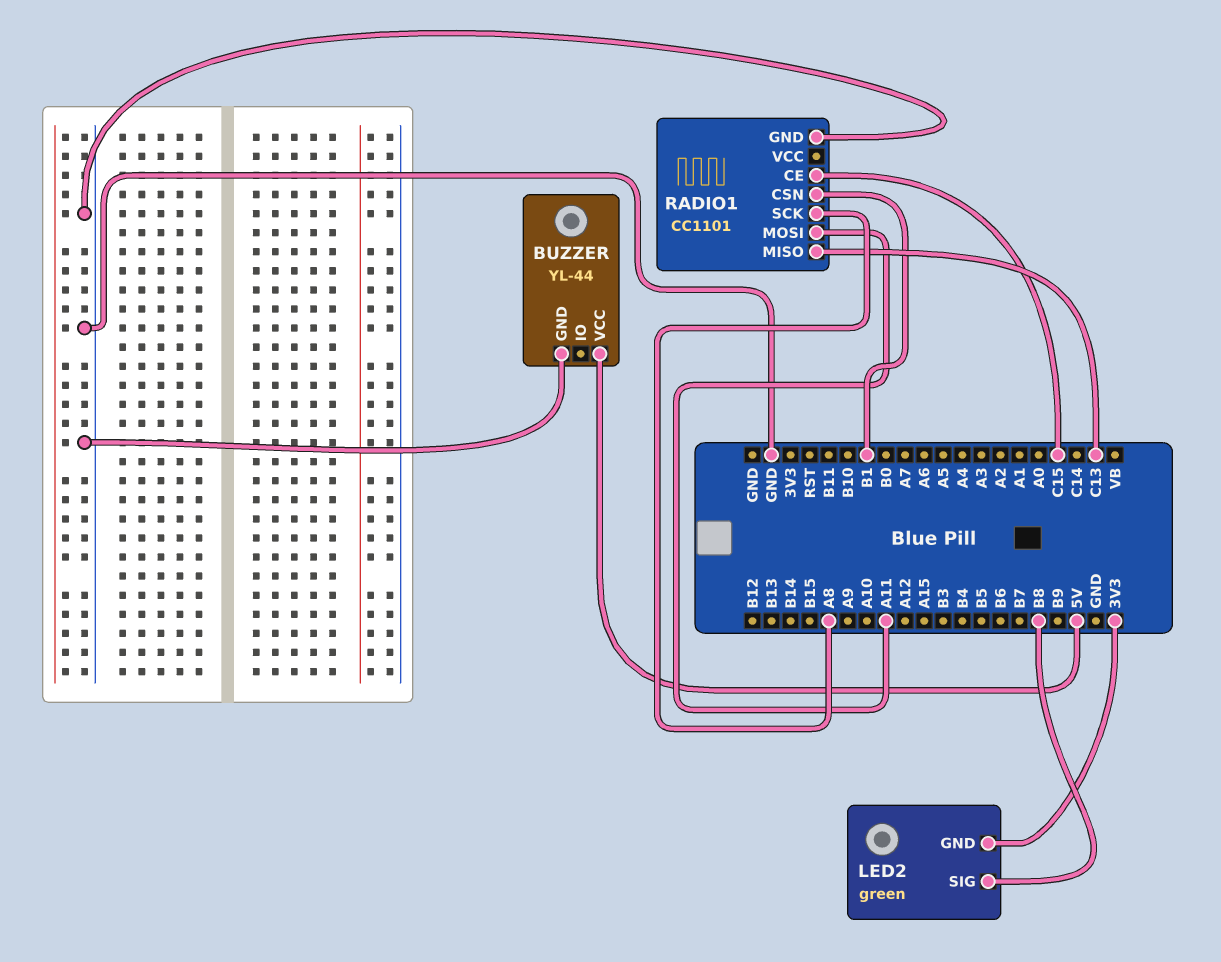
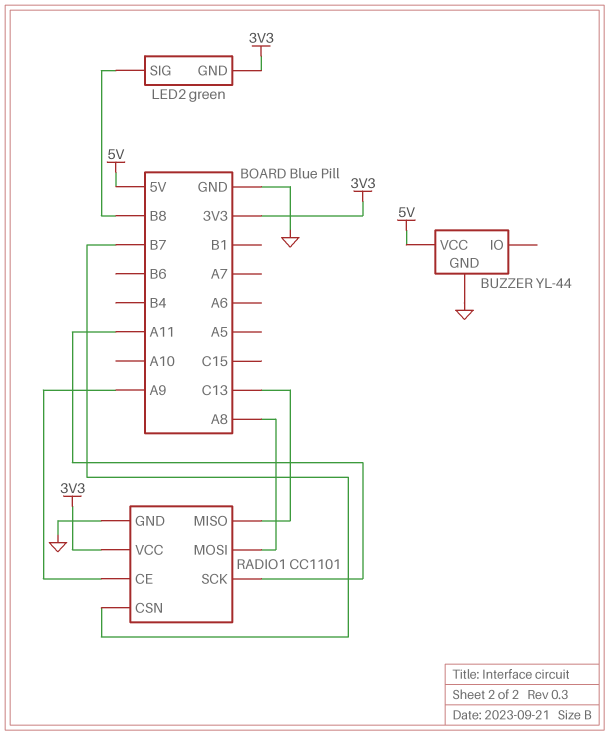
RADIO1 pin CE: C15 -> A9
RADIO1 pin CSN: B1 -> B7
RADIO1 pin MOSI: A11 -> A8
RADIO1 pin SCK: A8 -> A11
RADIO1 pin VCC: none -> 3V3

